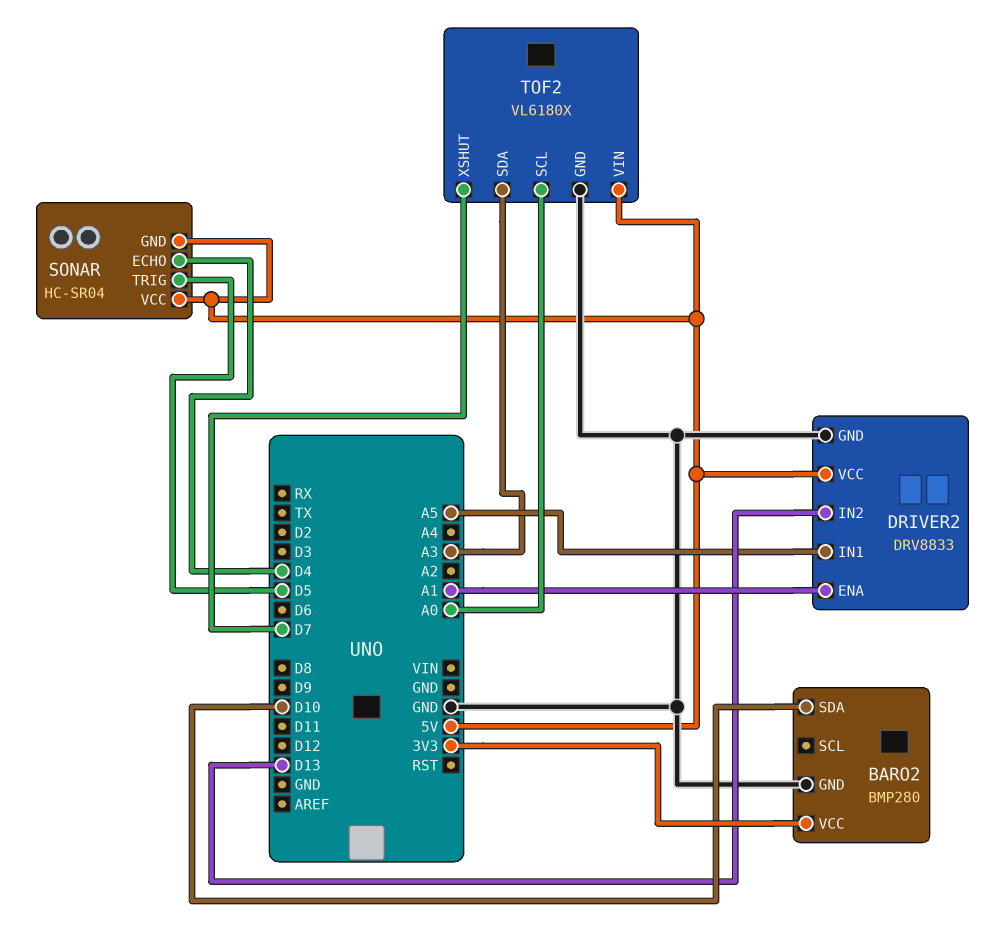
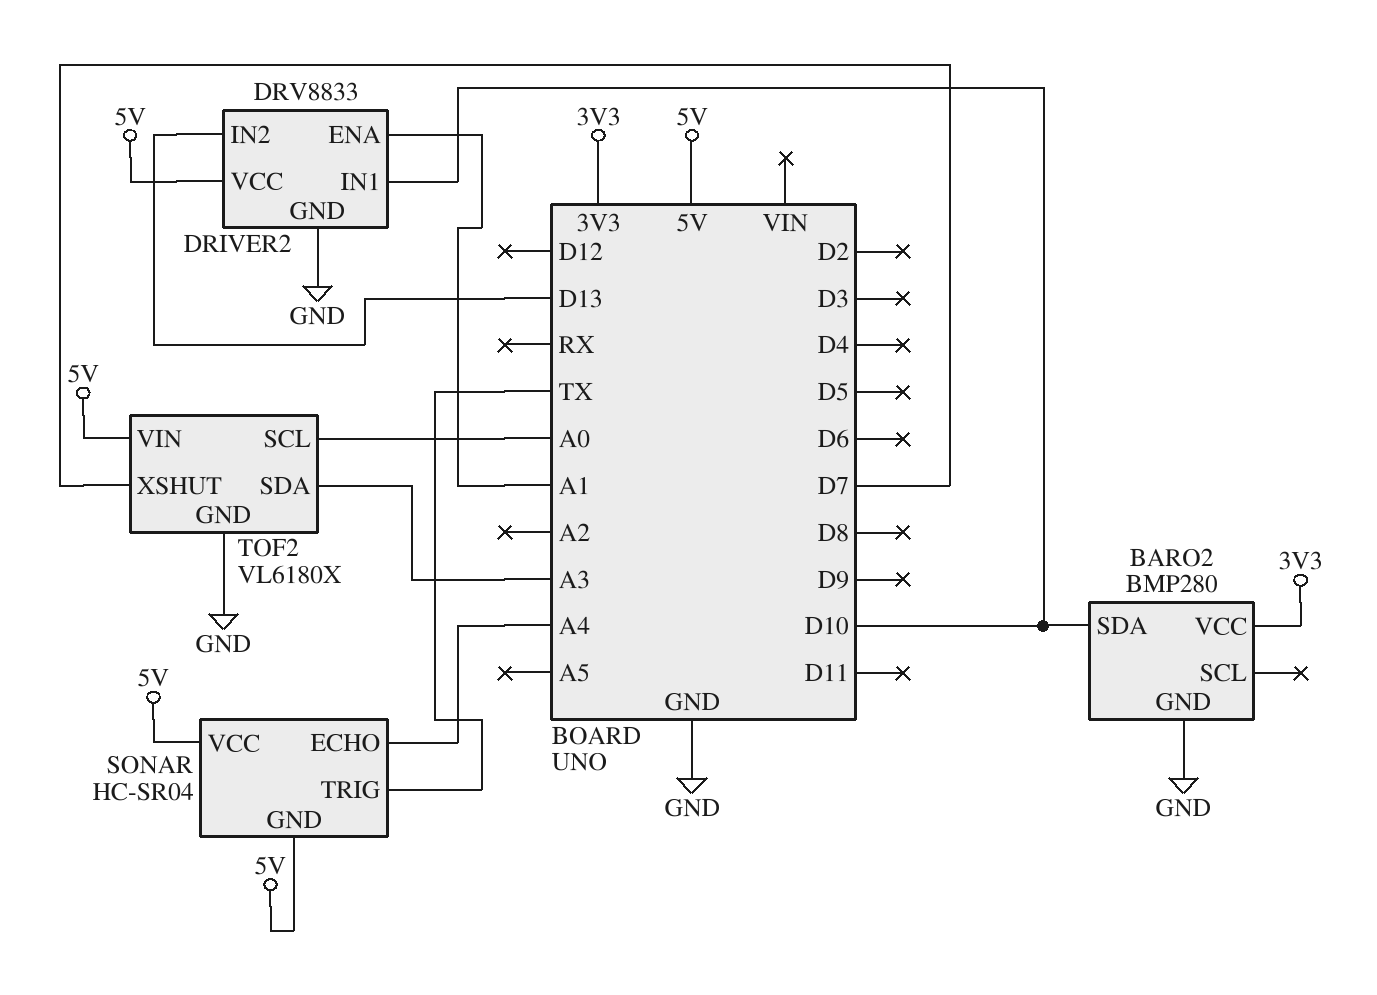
DRIVER2 pin IN1: A5 -> D10
SONAR pin ECHO: D4 -> A4
SONAR pin TRIG: D5 -> TX

